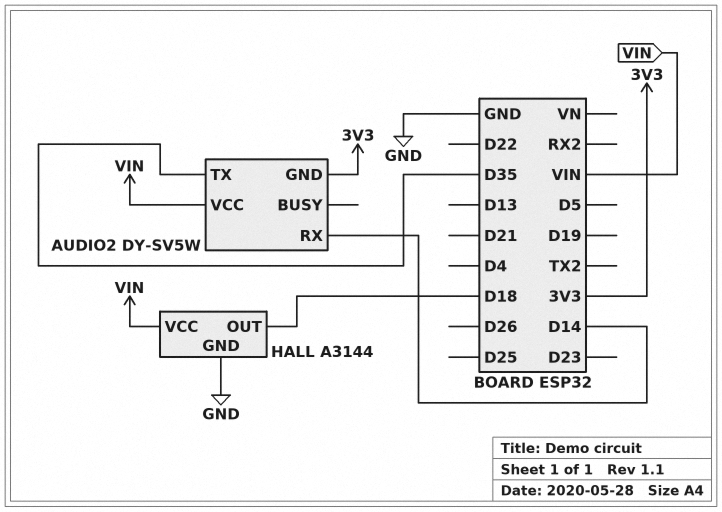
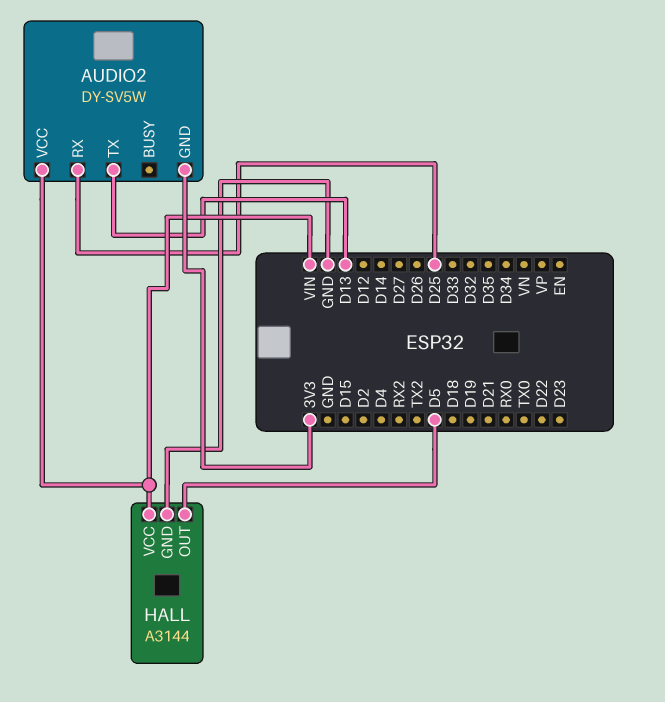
AUDIO2 pin RX: D14 -> D25
AUDIO2 pin TX: D35 -> D13
HALL pin OUT: D18 -> D5

